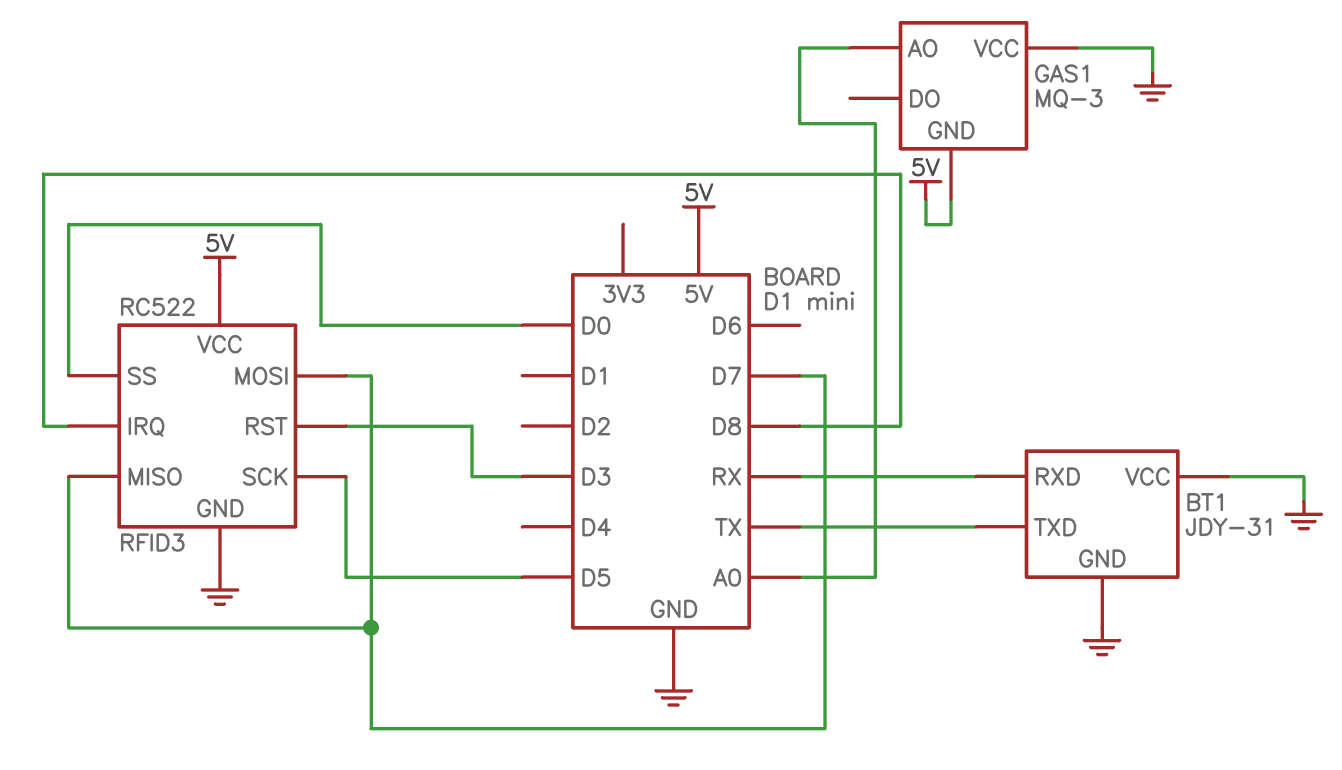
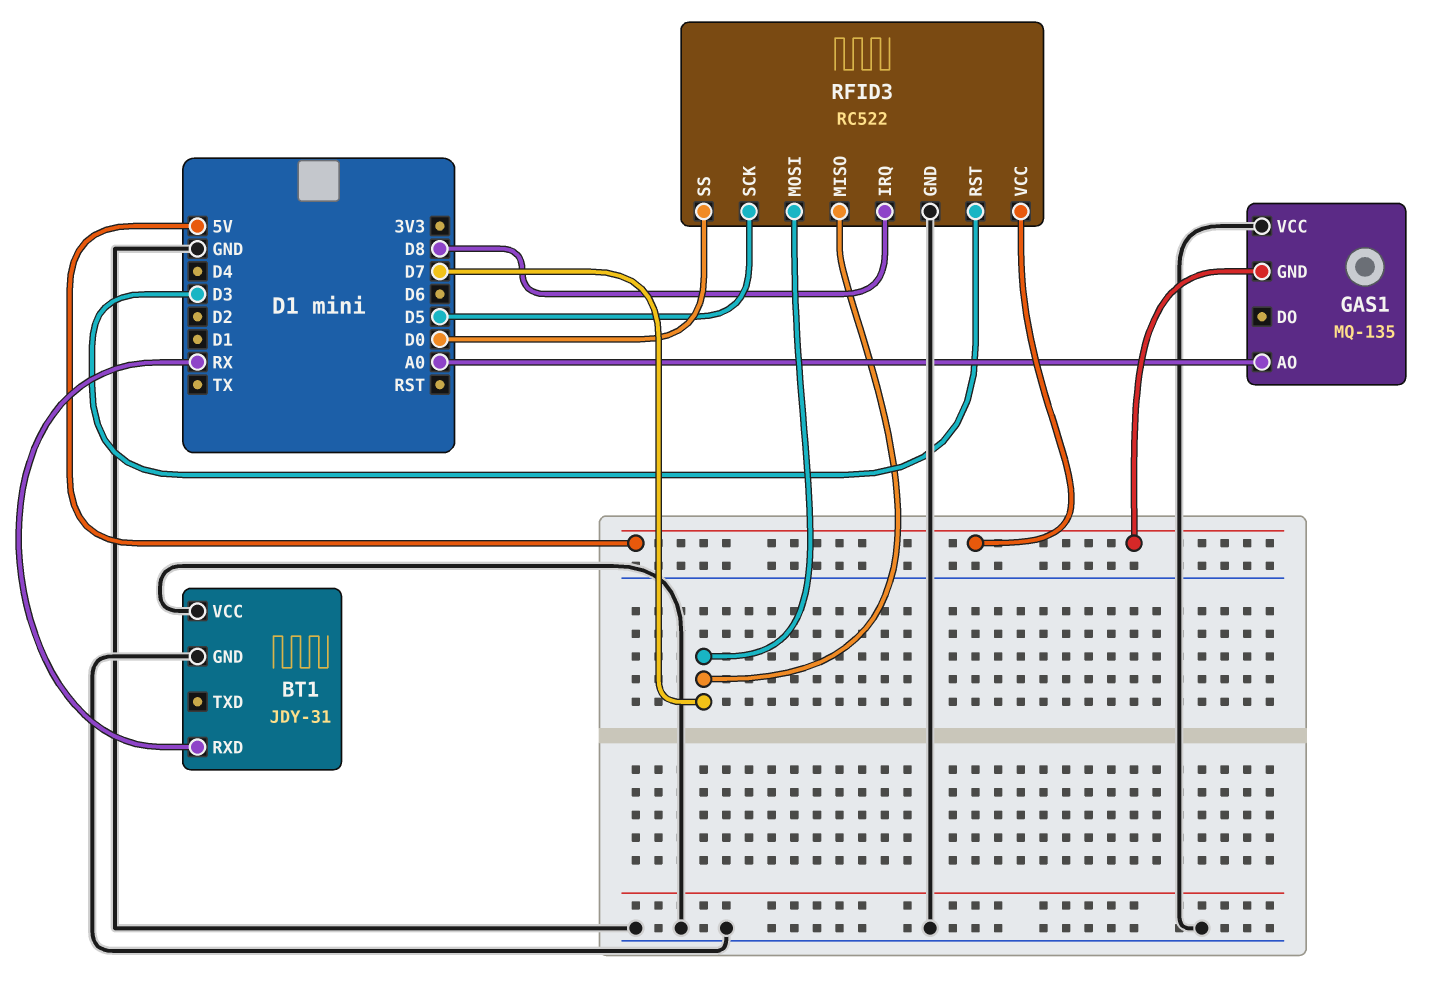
BT1 pin TXD: TX -> none
GAS1: MQ-3 -> MQ-135

